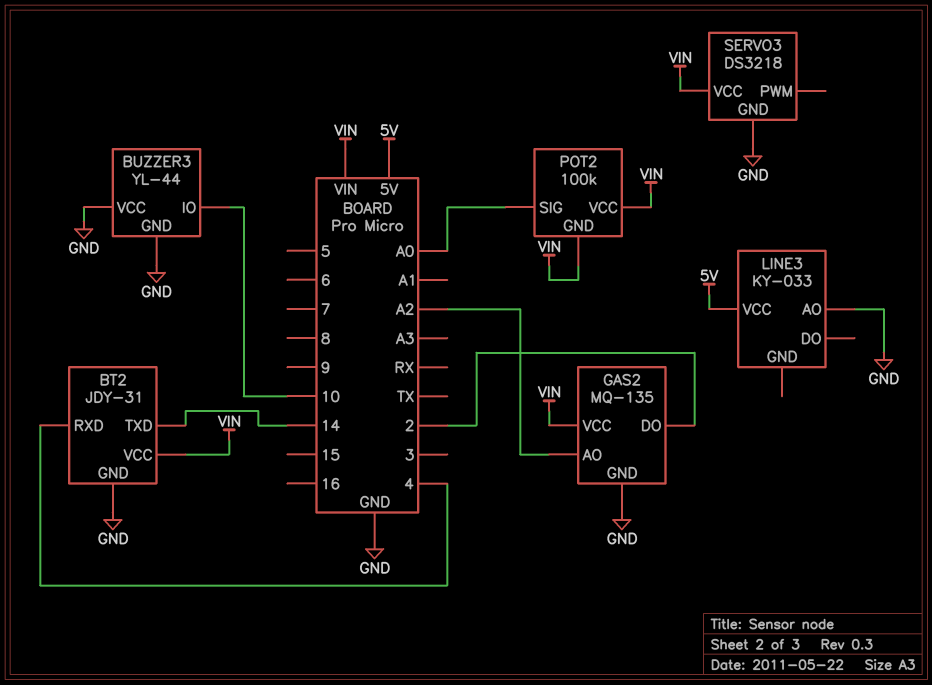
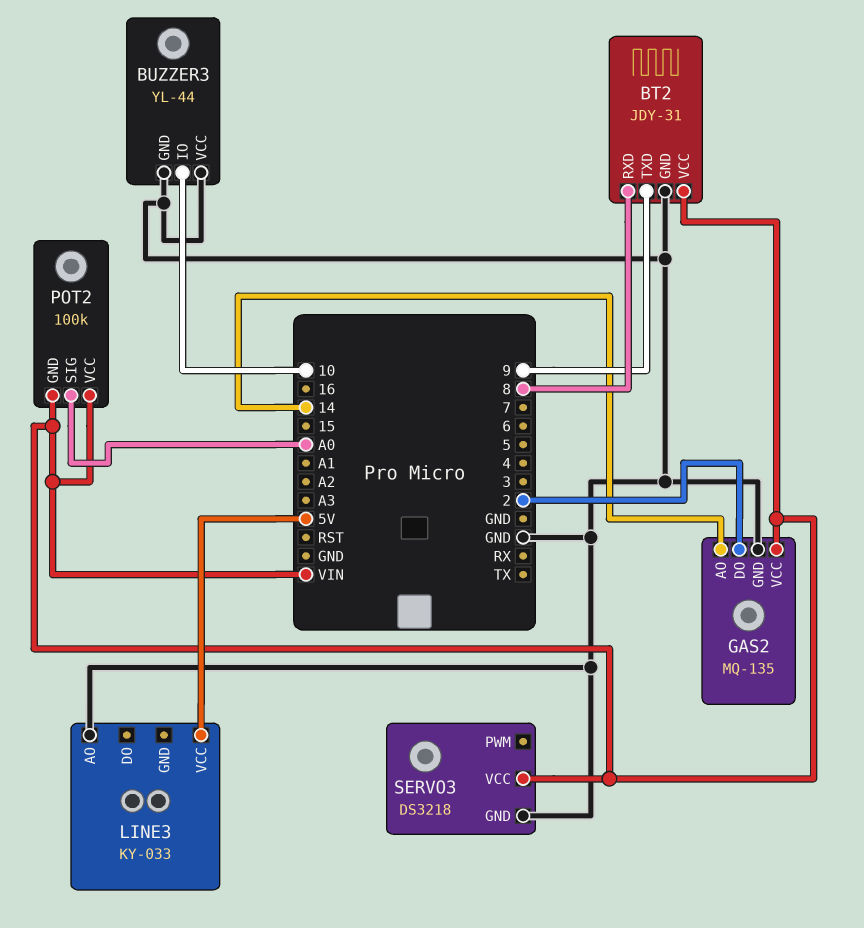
BT2 pin RXD: 4 -> 8
BT2 pin TXD: 14 -> 9
GAS2 pin AO: A2 -> 14

